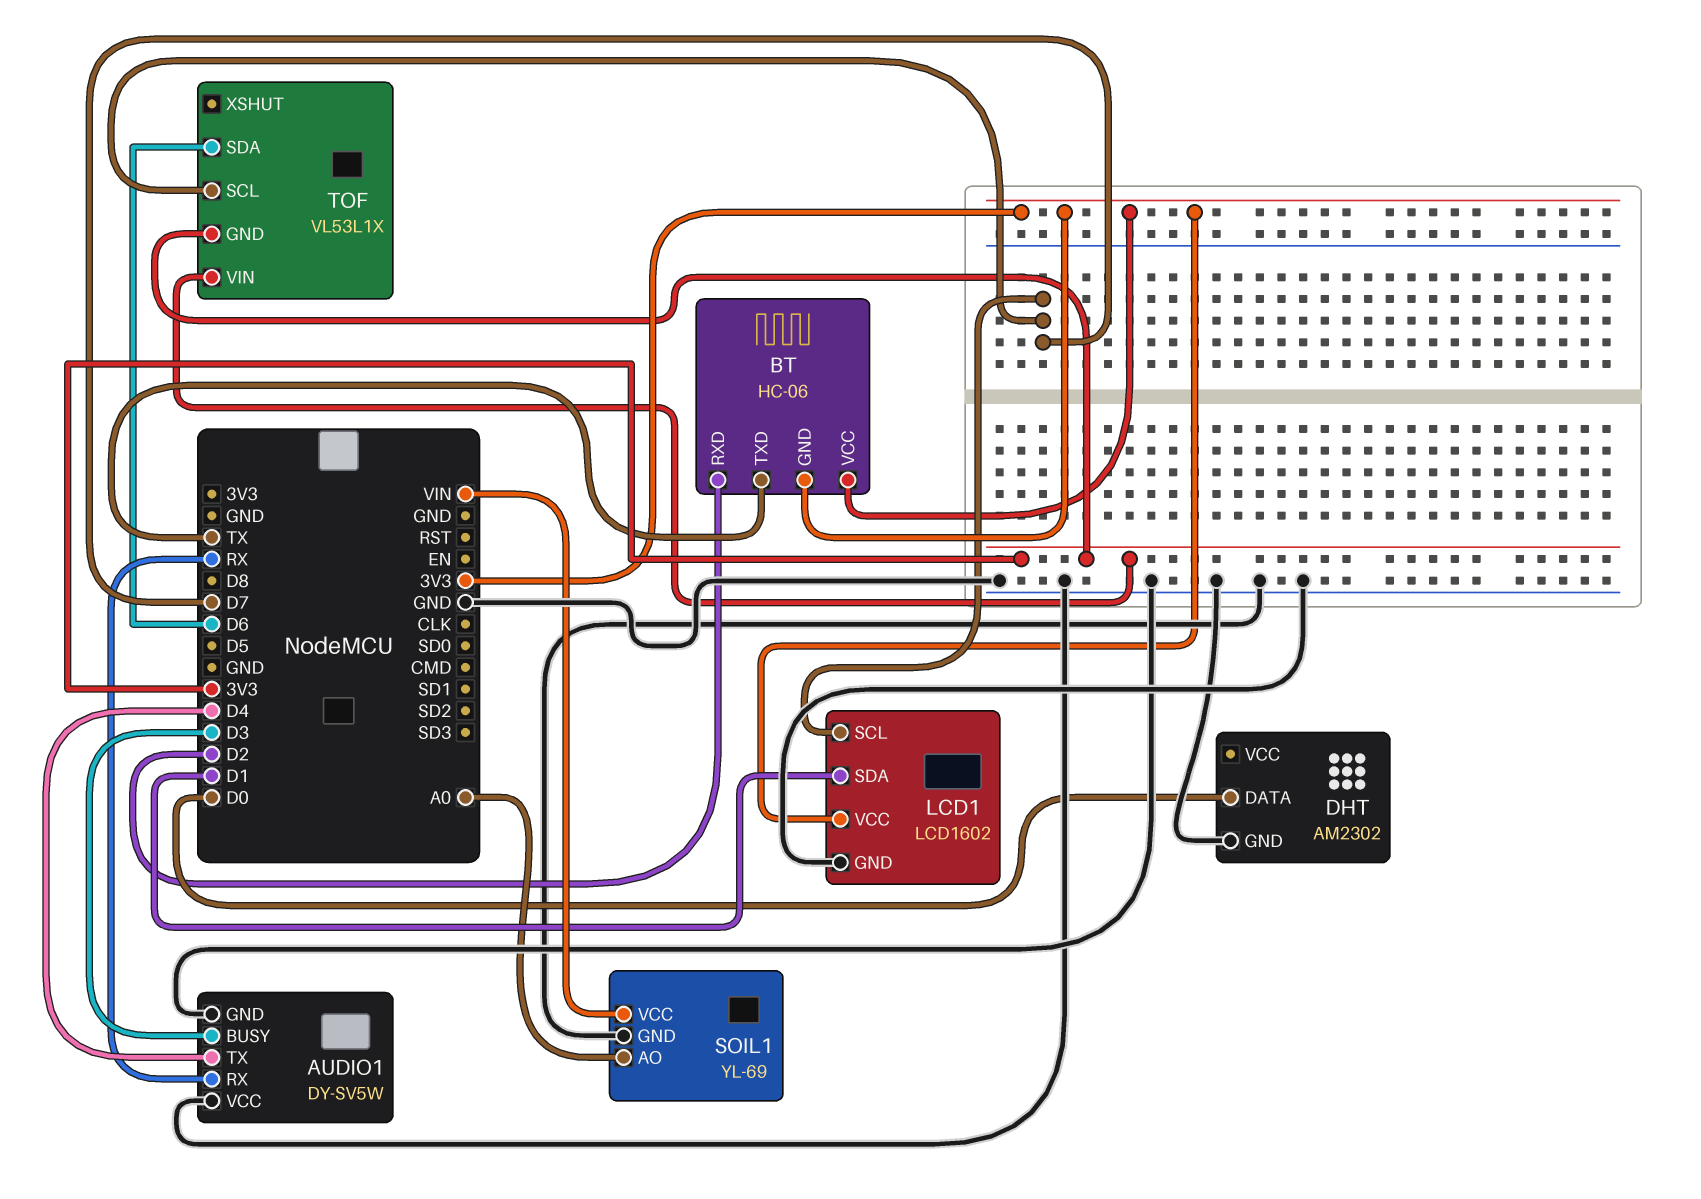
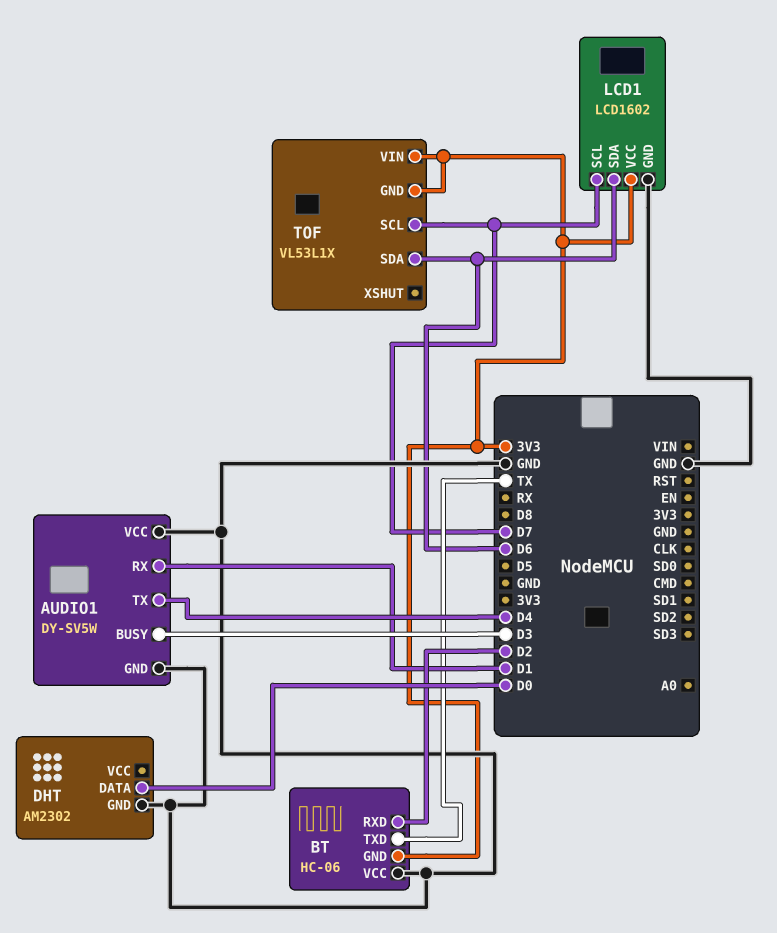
AUDIO1 pin RX: RX -> D1
BT pin VCC: 3V3 -> GND
LCD1 pin SDA: D1 -> D6
SOIL1: YL-69 -> none
SOIL1 pin AO: A0 -> none
SOIL1 pin GND: GND -> none
SOIL1 pin VCC: VIN -> none

